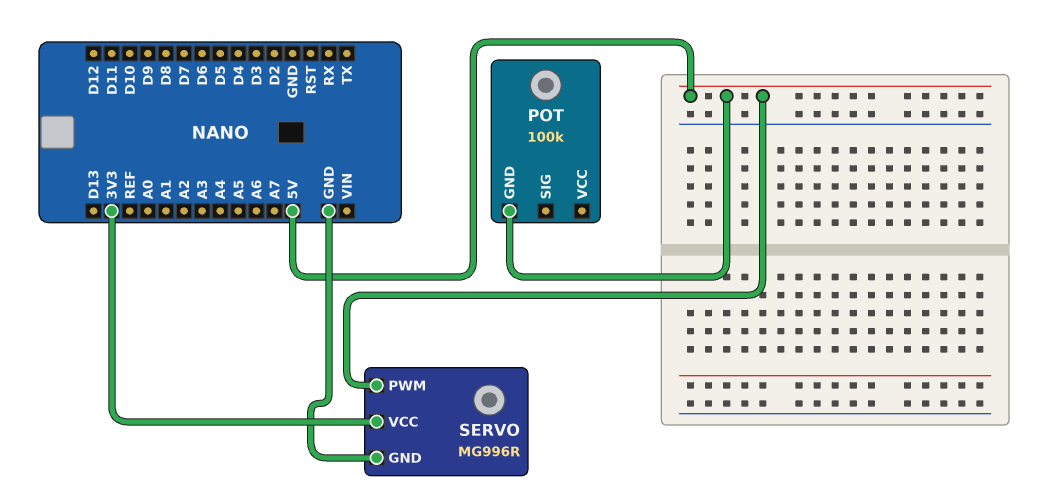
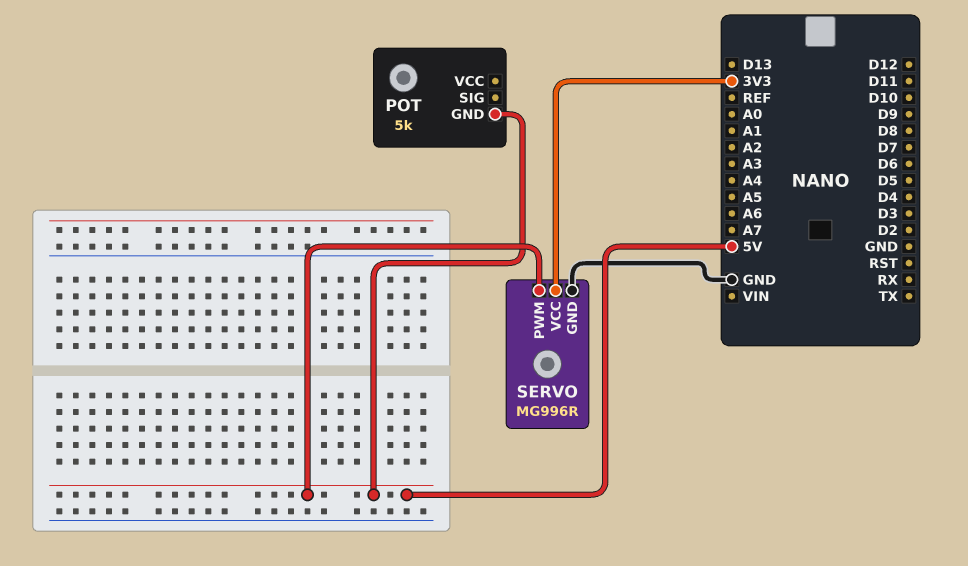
POT: 100k -> 5k

